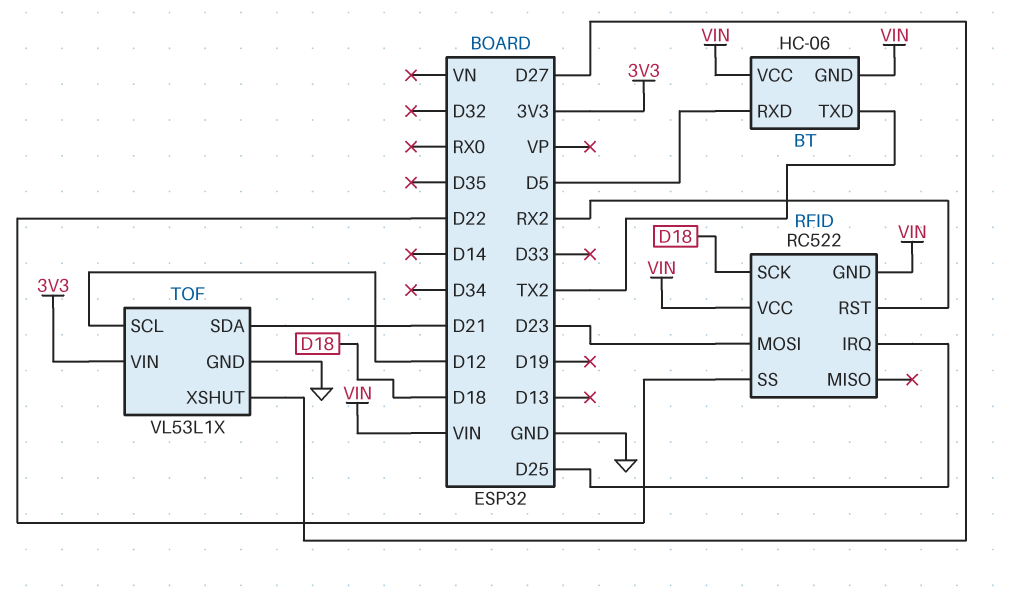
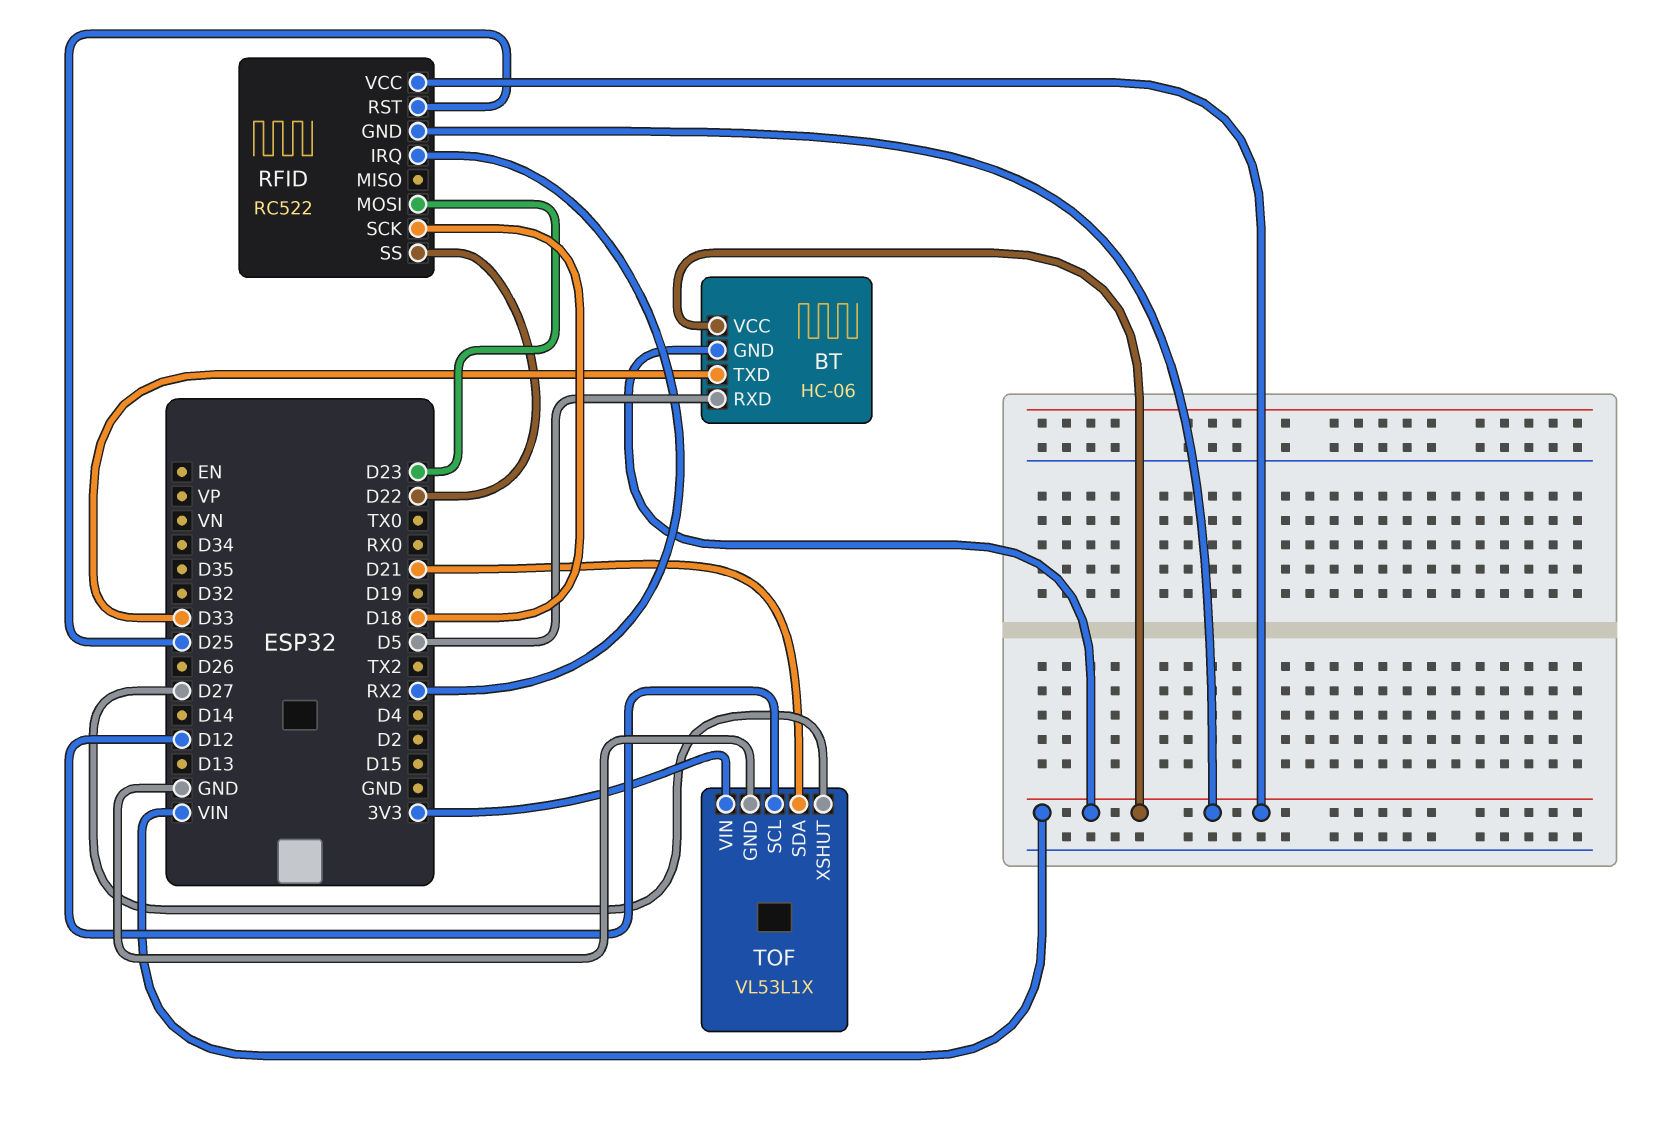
BT pin TXD: TX2 -> D33
RFID pin IRQ: D25 -> RX2
RFID pin RST: RX2 -> D25

